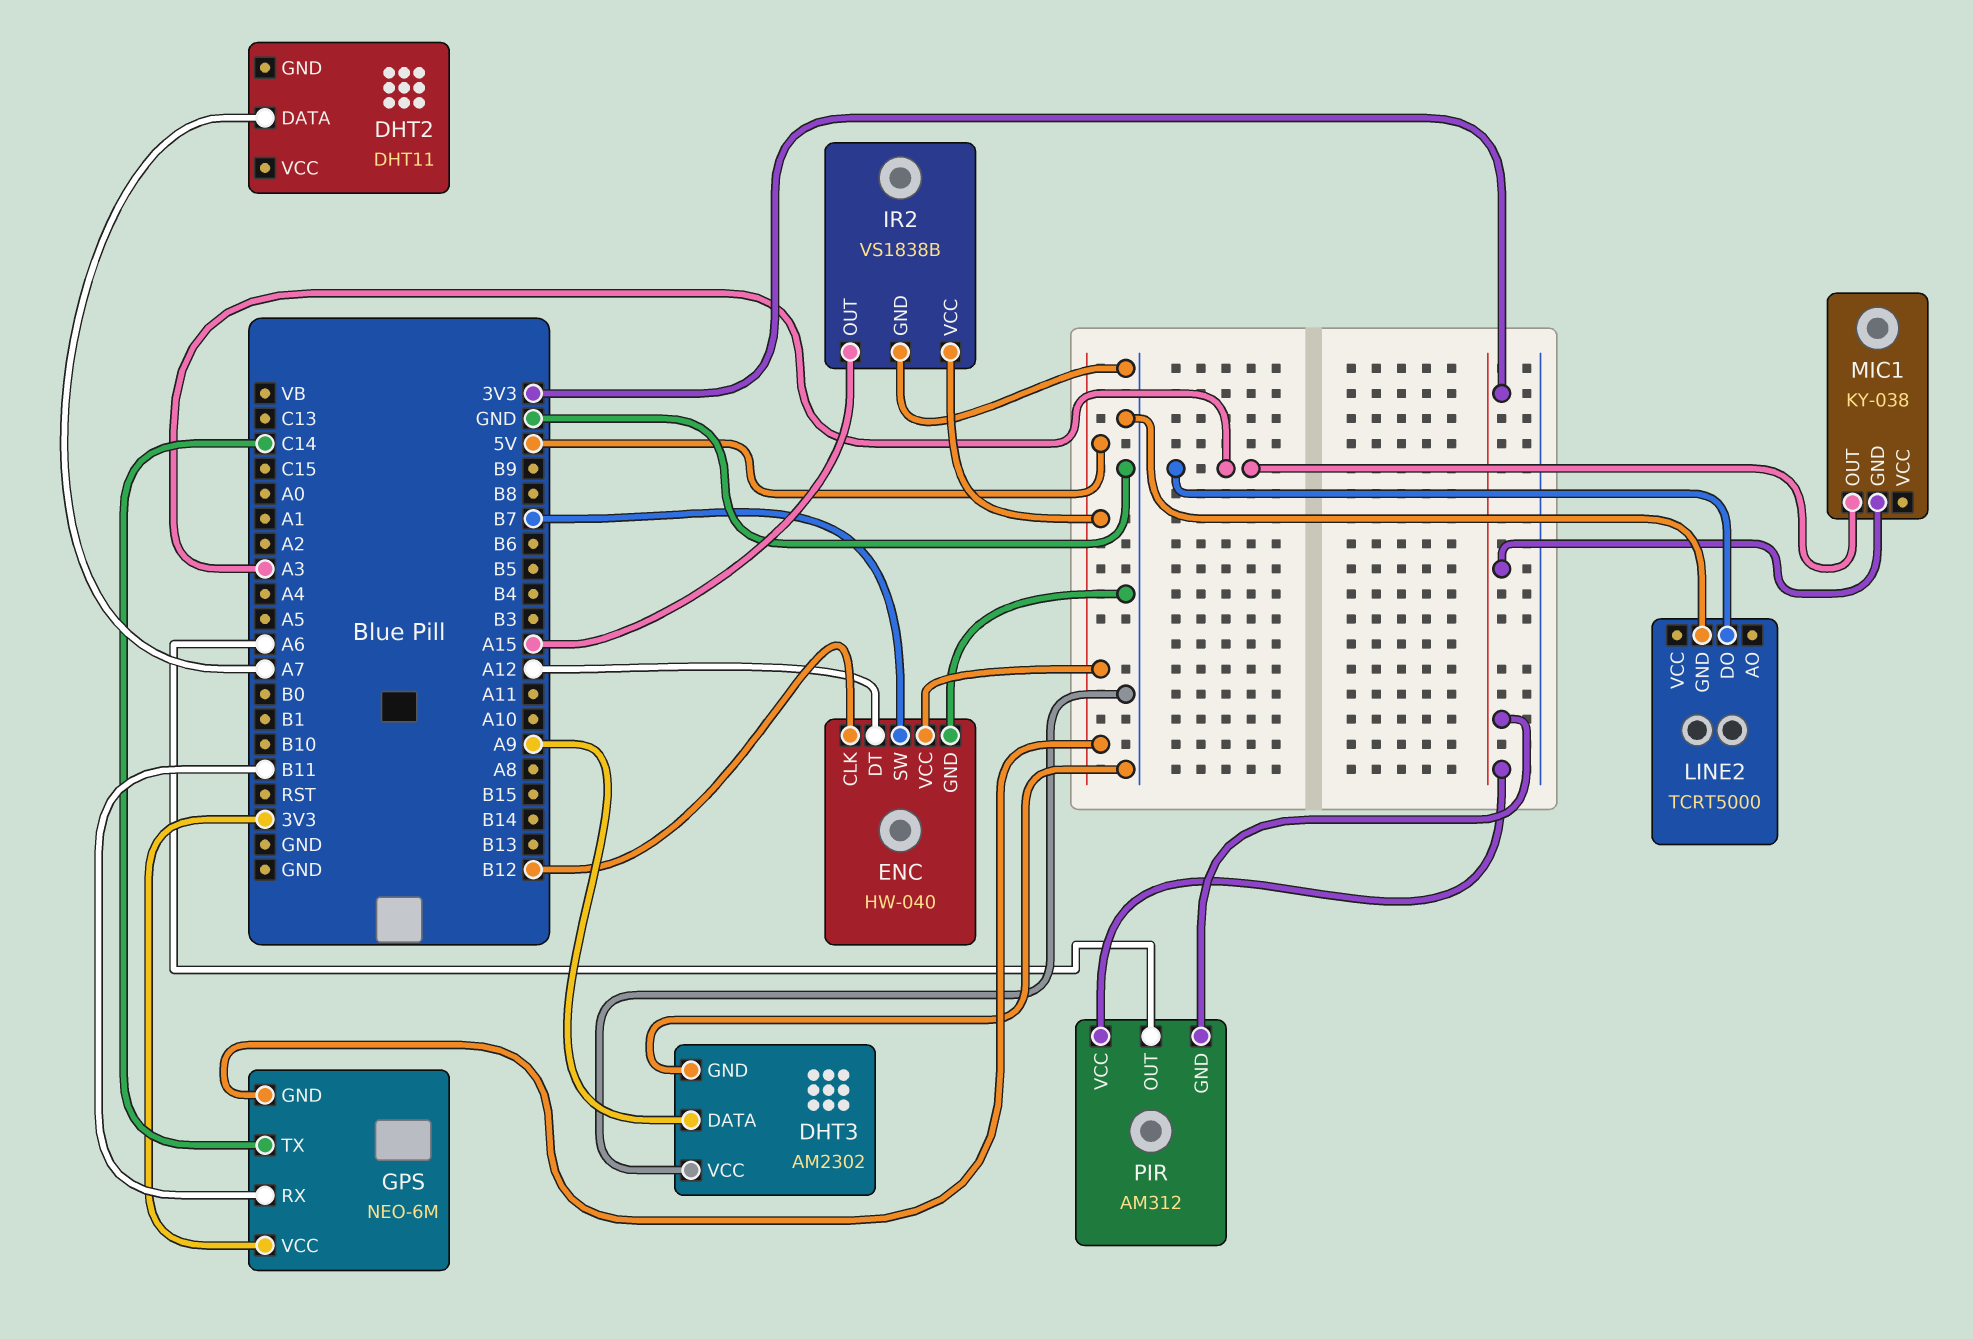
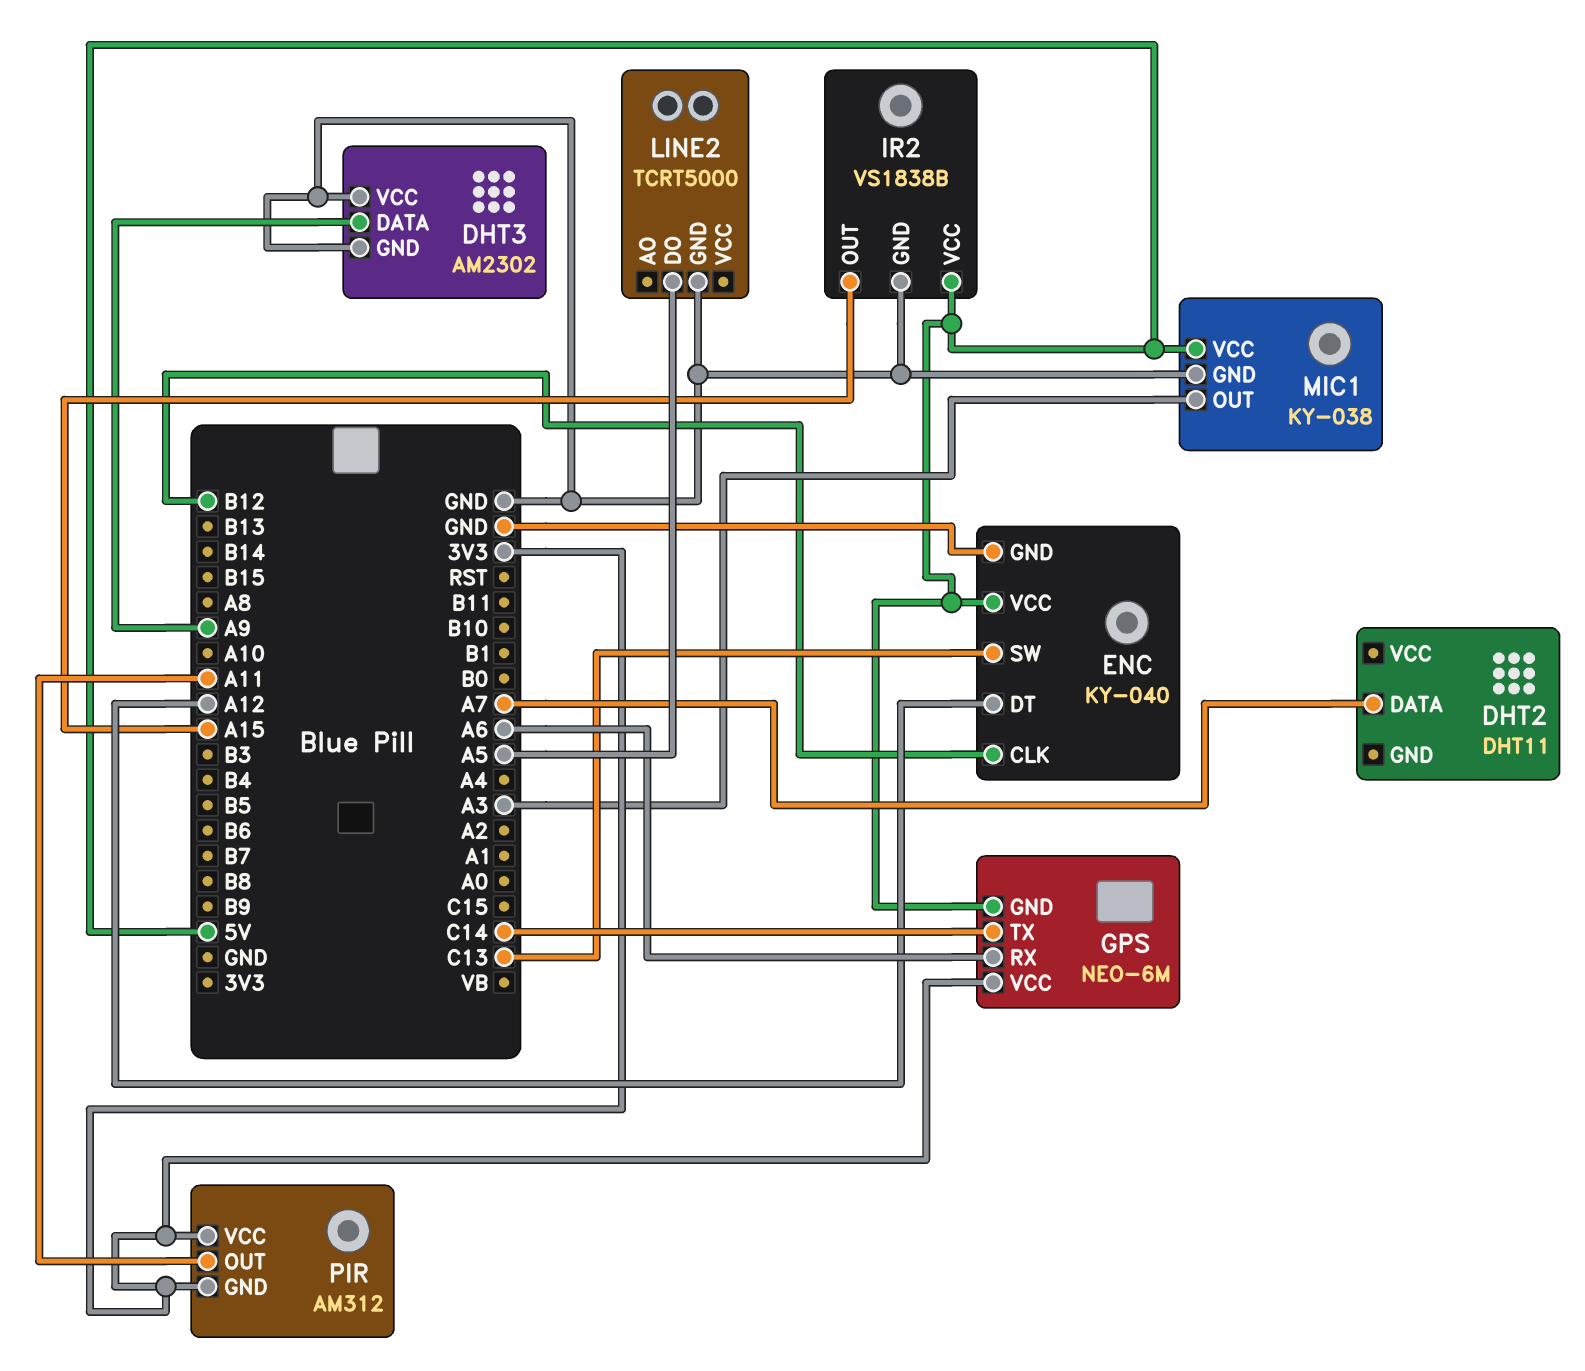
ENC: HW-040 -> KY-040
ENC pin SW: B7 -> C13
GPS pin RX: B11 -> A6
LINE2 pin DO: A3 -> A5
MIC1 pin GND: 3V3 -> GND
MIC1 pin VCC: none -> 5V
PIR pin OUT: A6 -> A11

